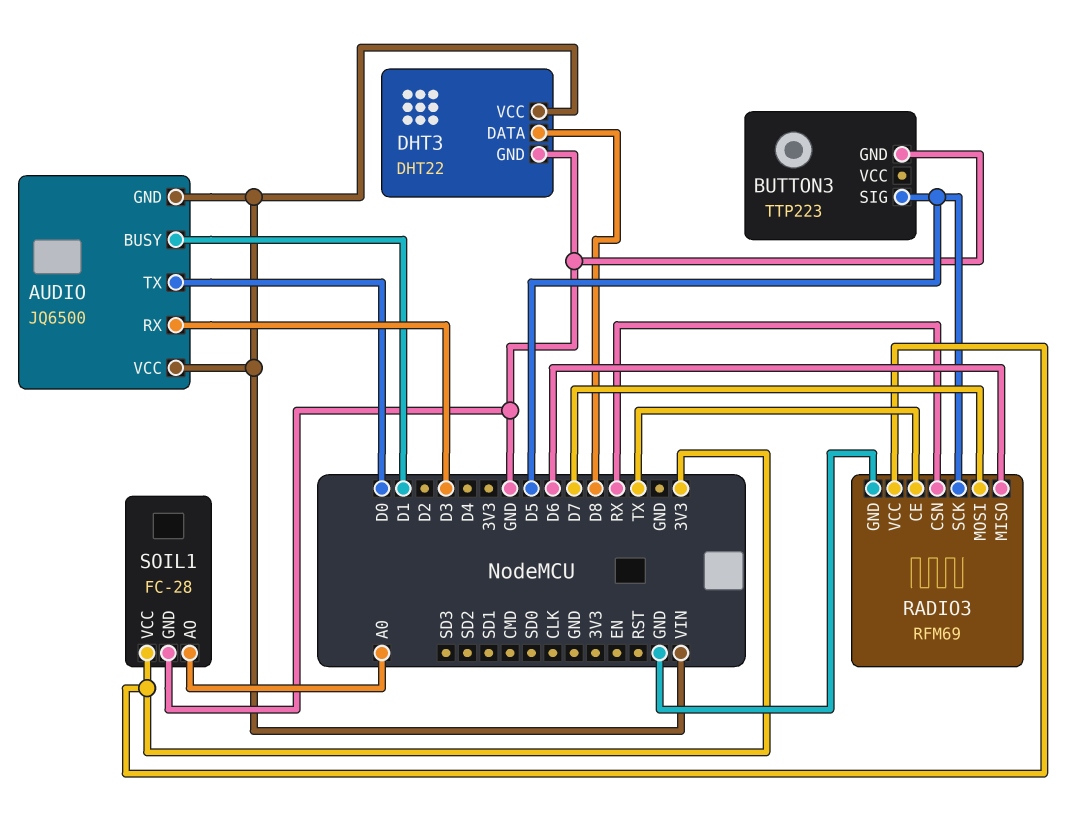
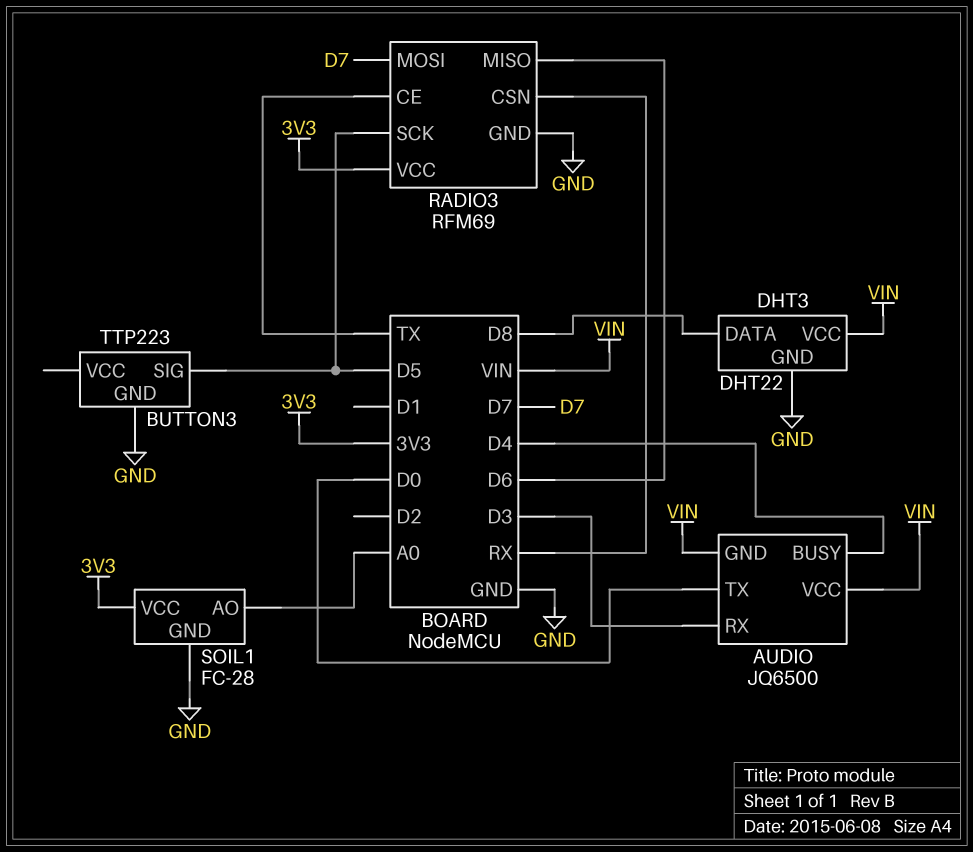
AUDIO pin BUSY: D1 -> D4

